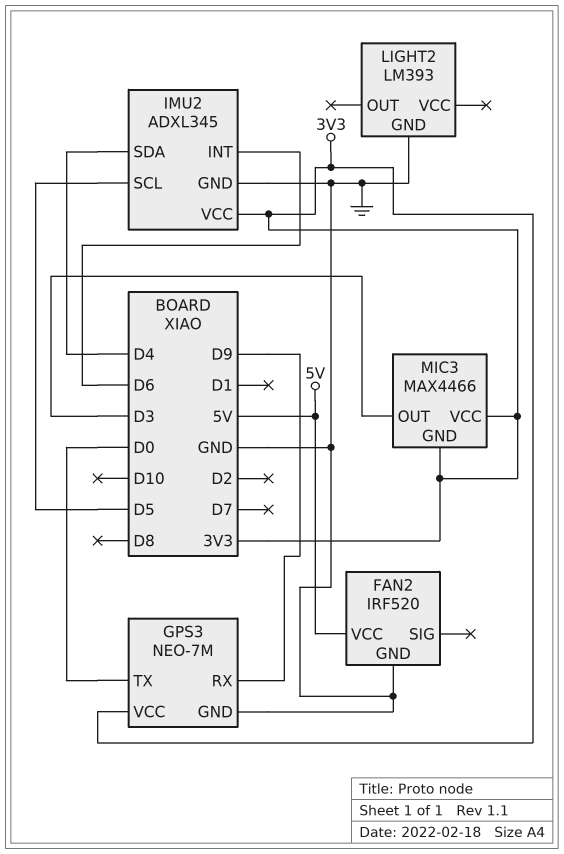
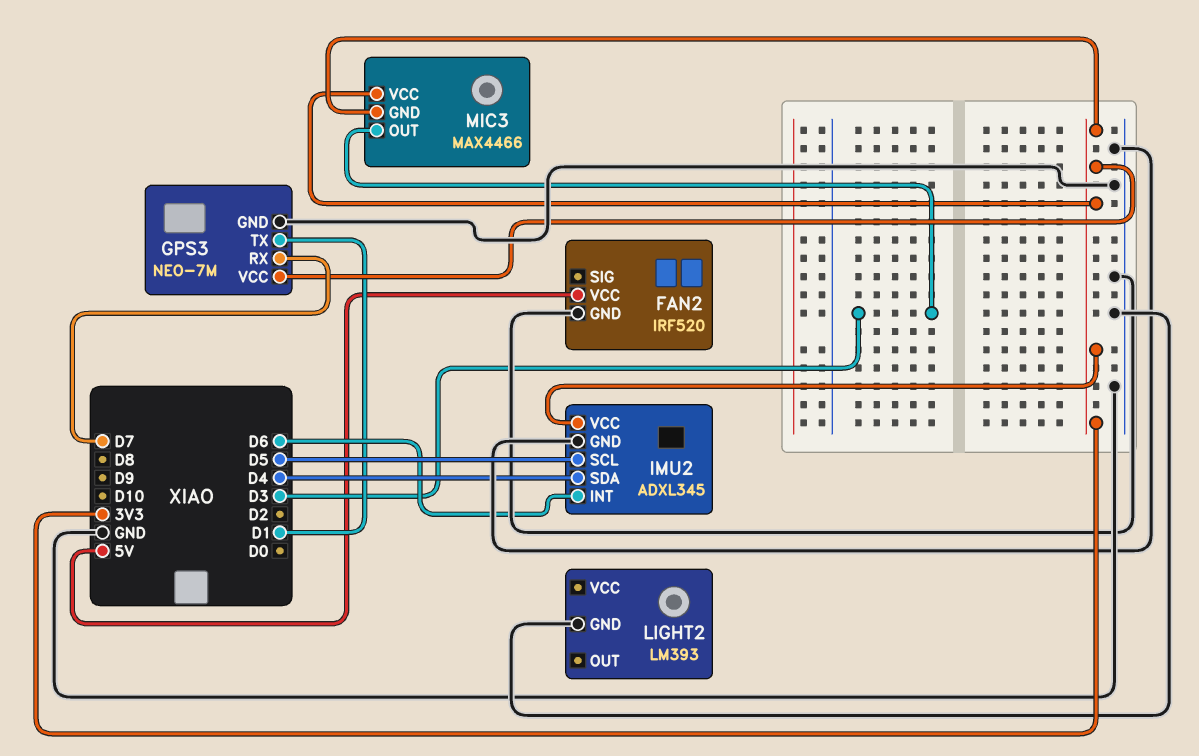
GPS3 pin RX: D9 -> D7
GPS3 pin TX: D0 -> D1

